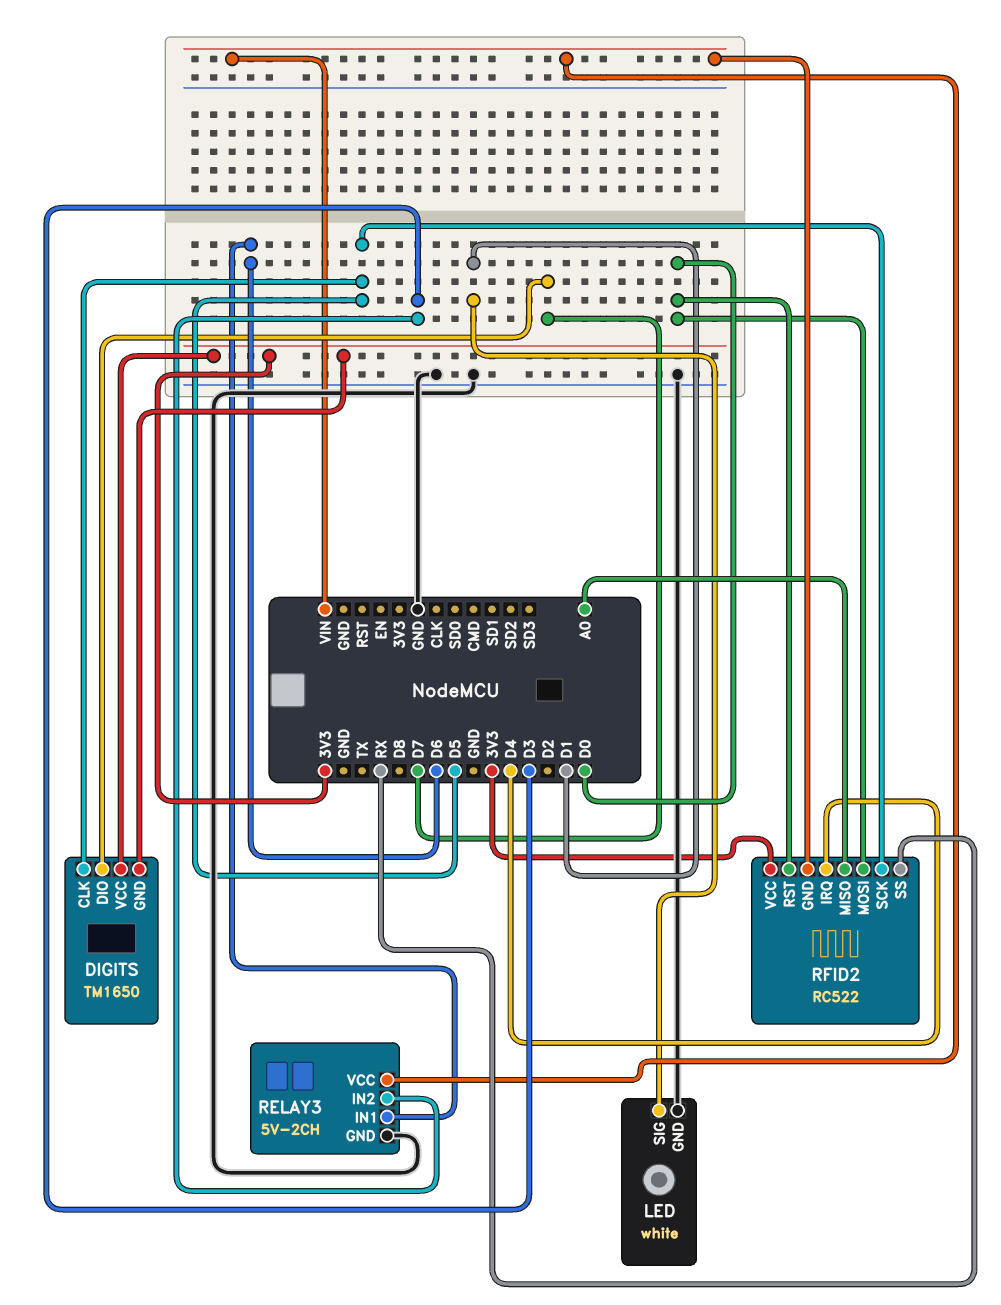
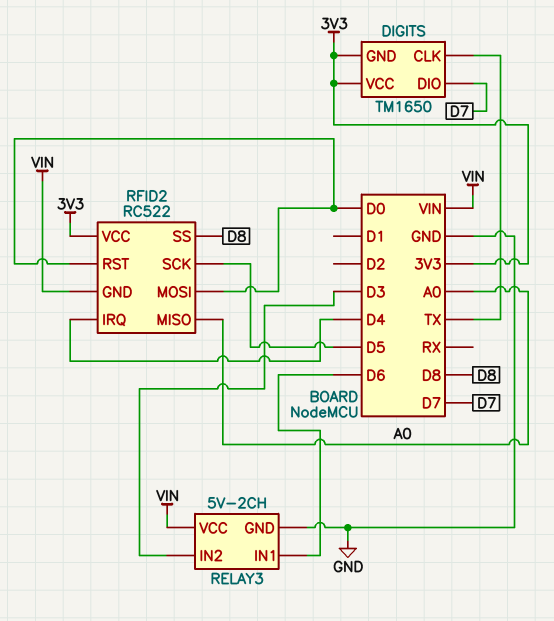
DIGITS pin CLK: D5 -> TX
LED: white -> none
LED pin GND: GND -> none
LED pin SIG: D1 -> none
RFID2 pin SS: RX -> D8

